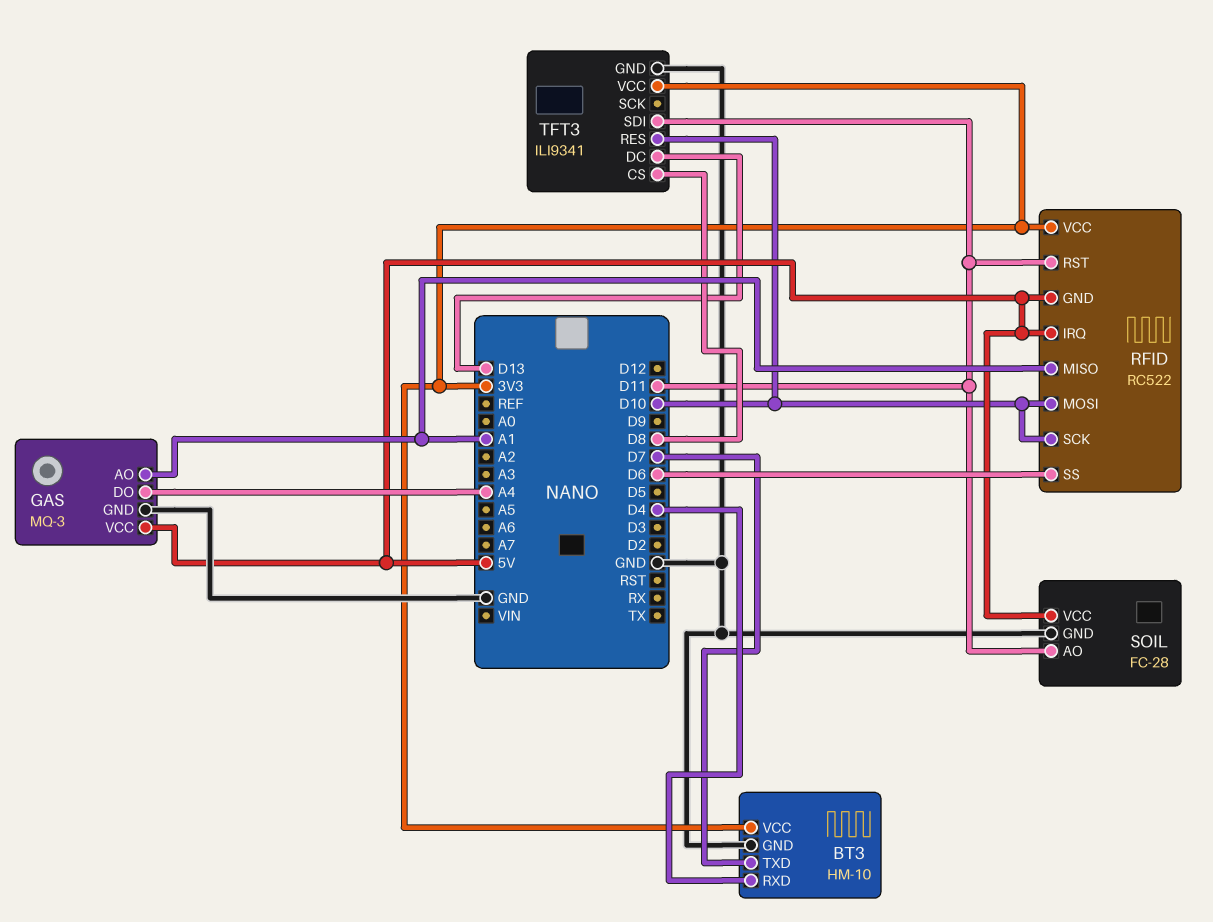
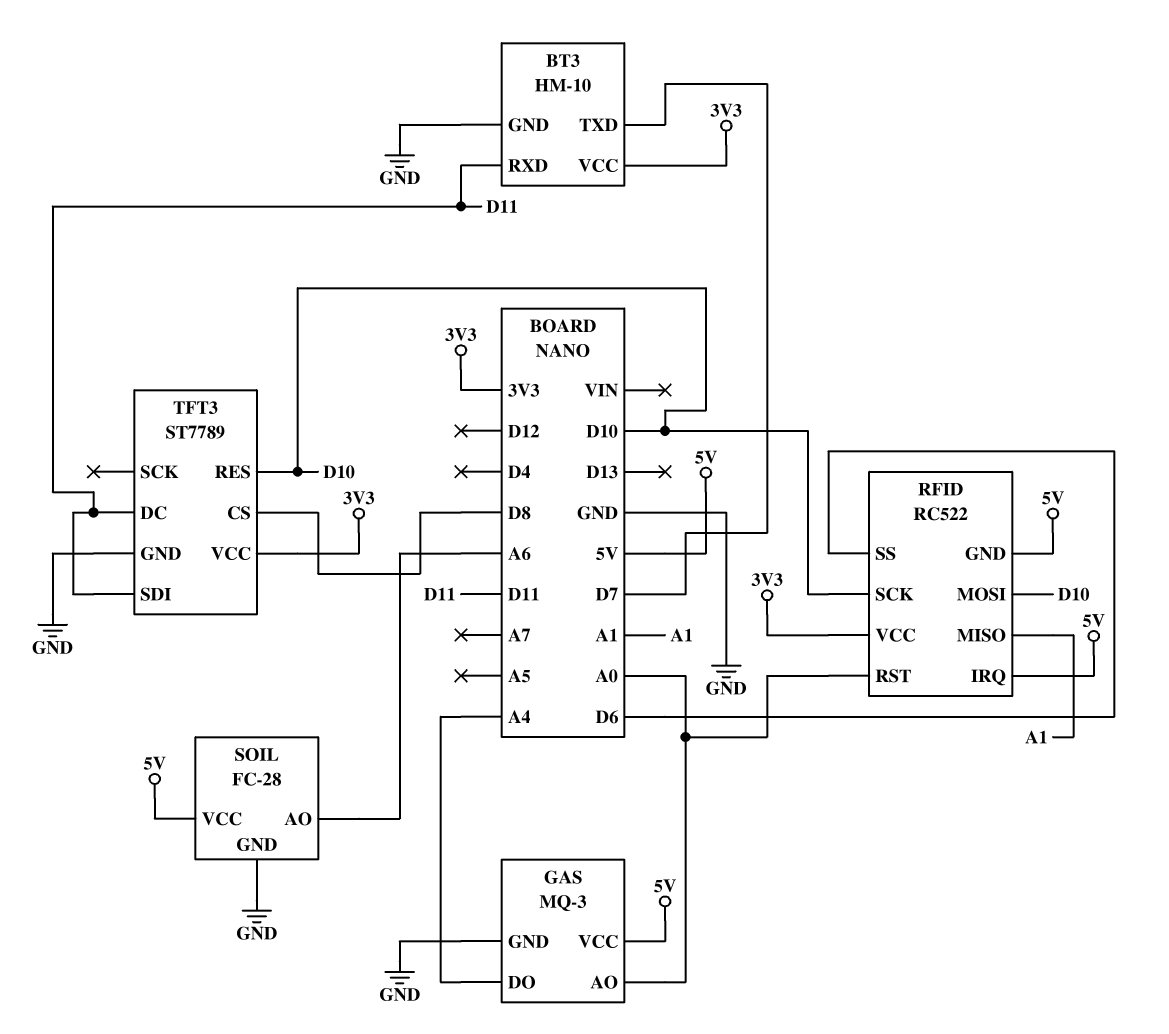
BT3 pin RXD: D4 -> D11
GAS pin AO: A1 -> A0
RFID pin RST: D11 -> A0
SOIL pin AO: D11 -> A6
TFT3: ILI9341 -> ST7789
TFT3 pin DC: D13 -> D11

